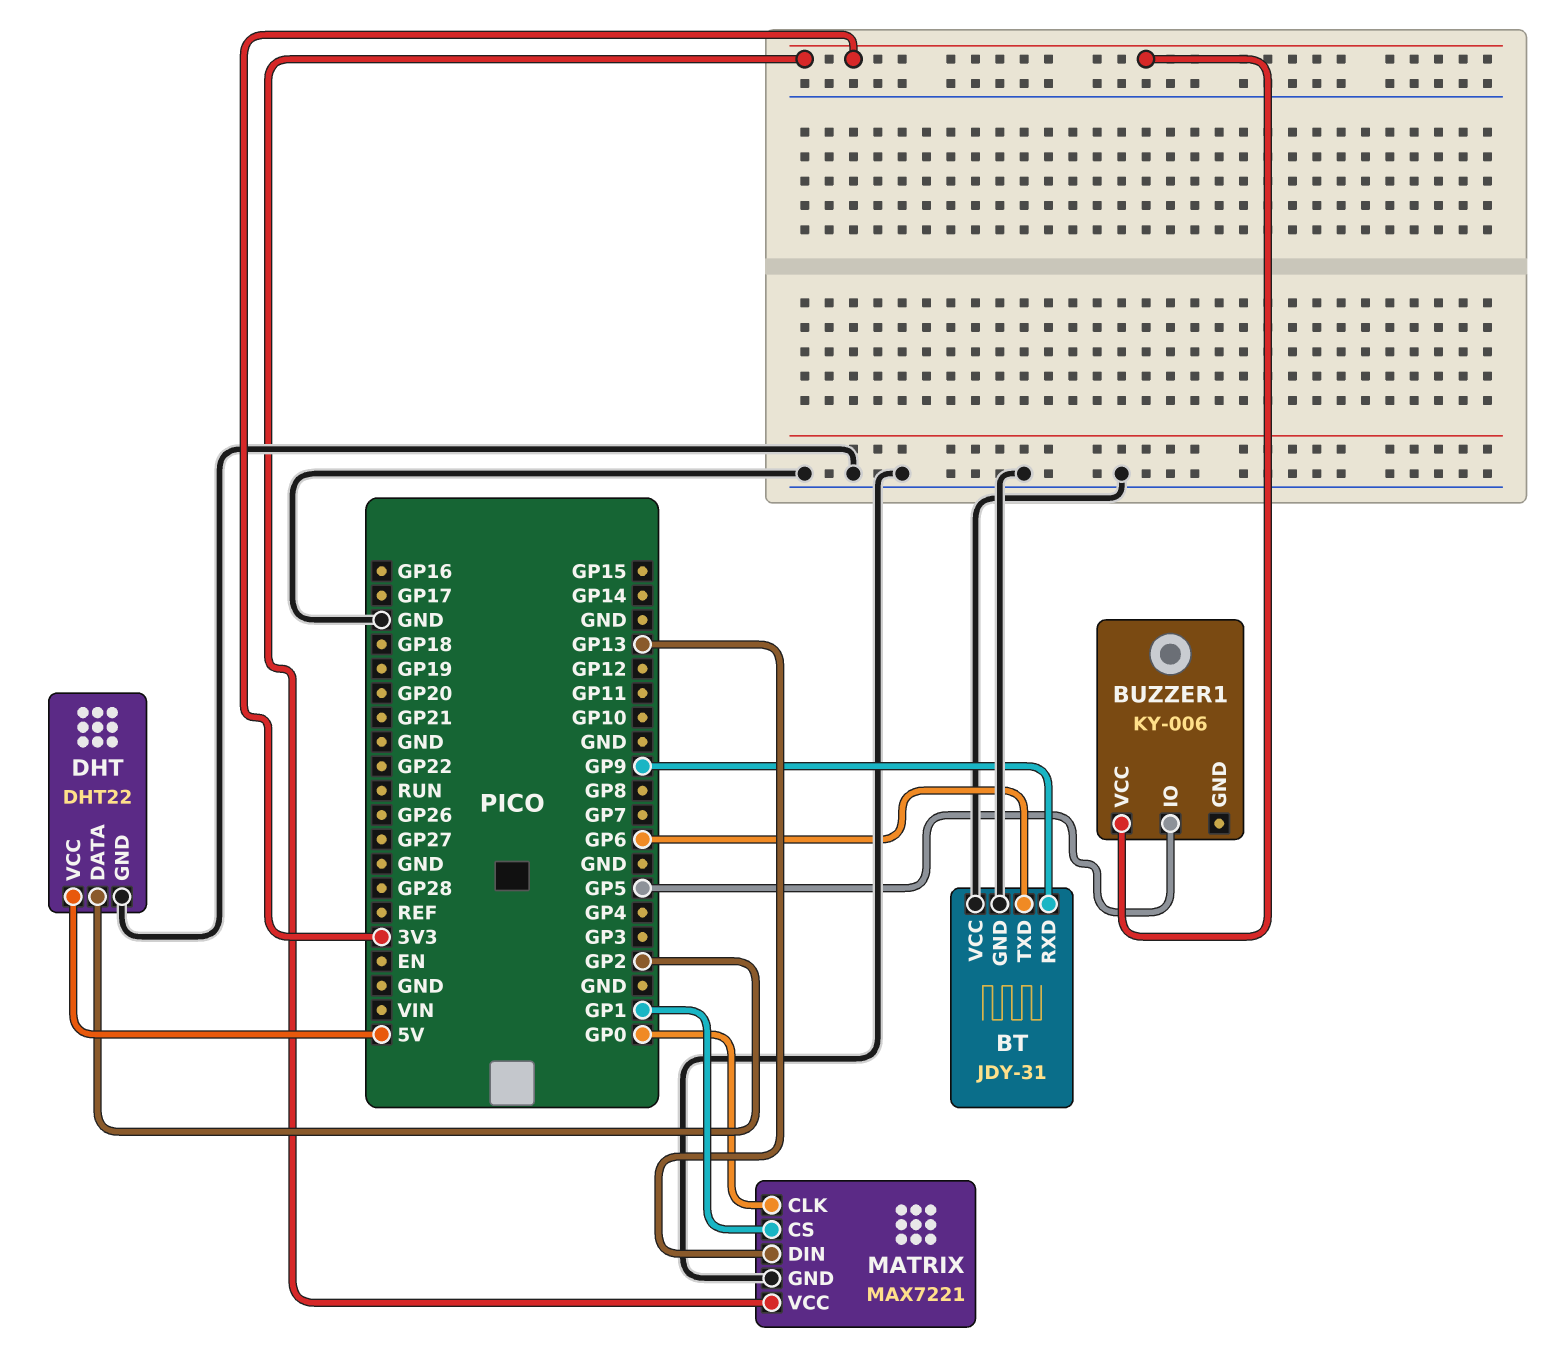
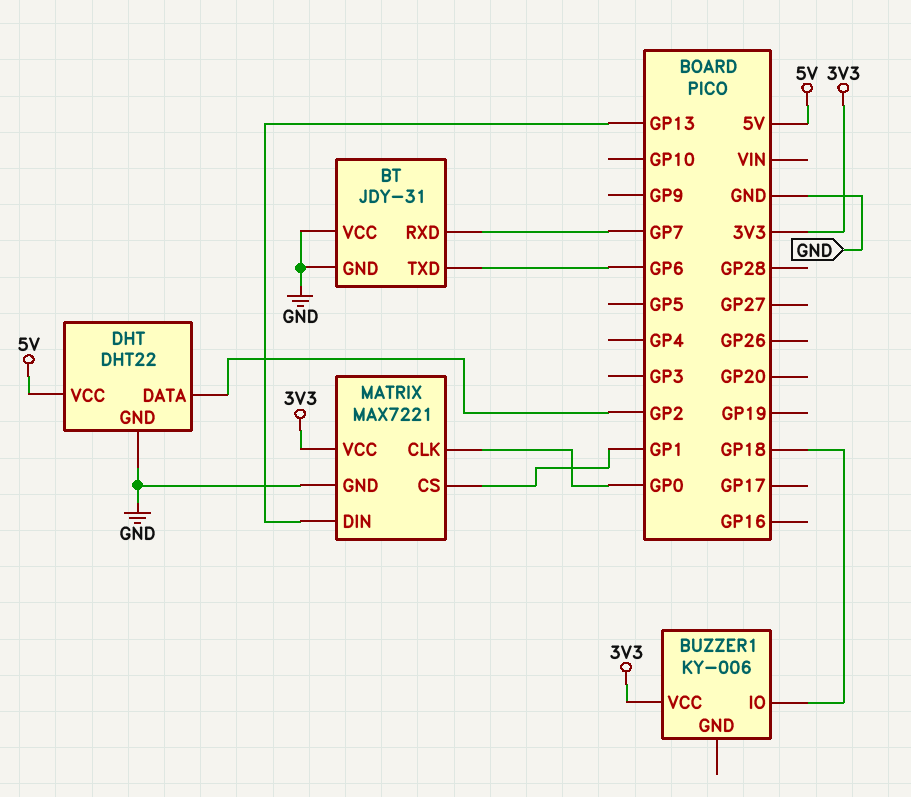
BT pin RXD: GP9 -> GP7
BUZZER1 pin IO: GP5 -> GP18

